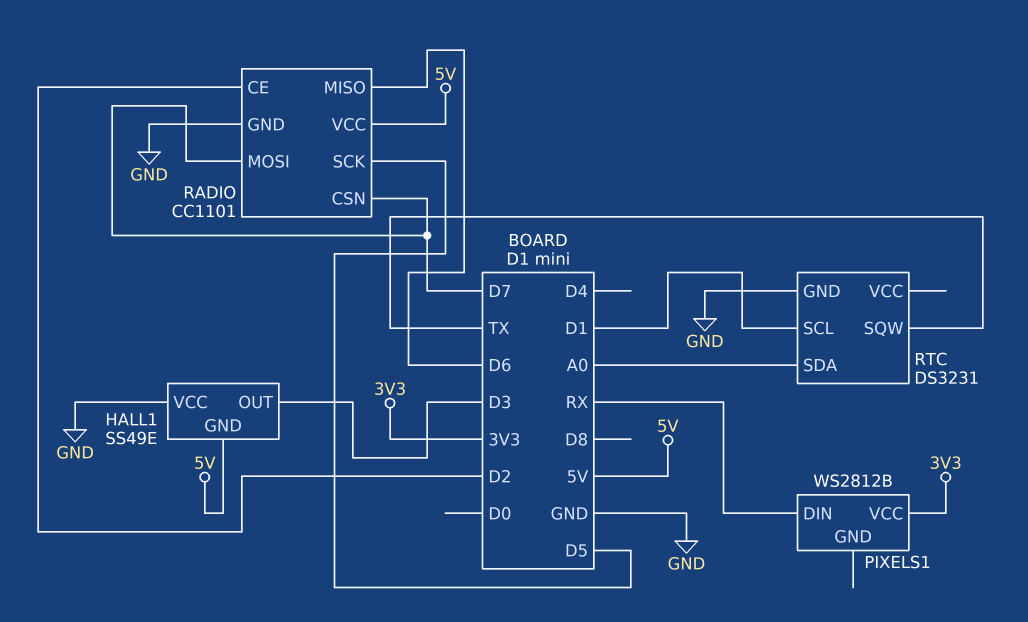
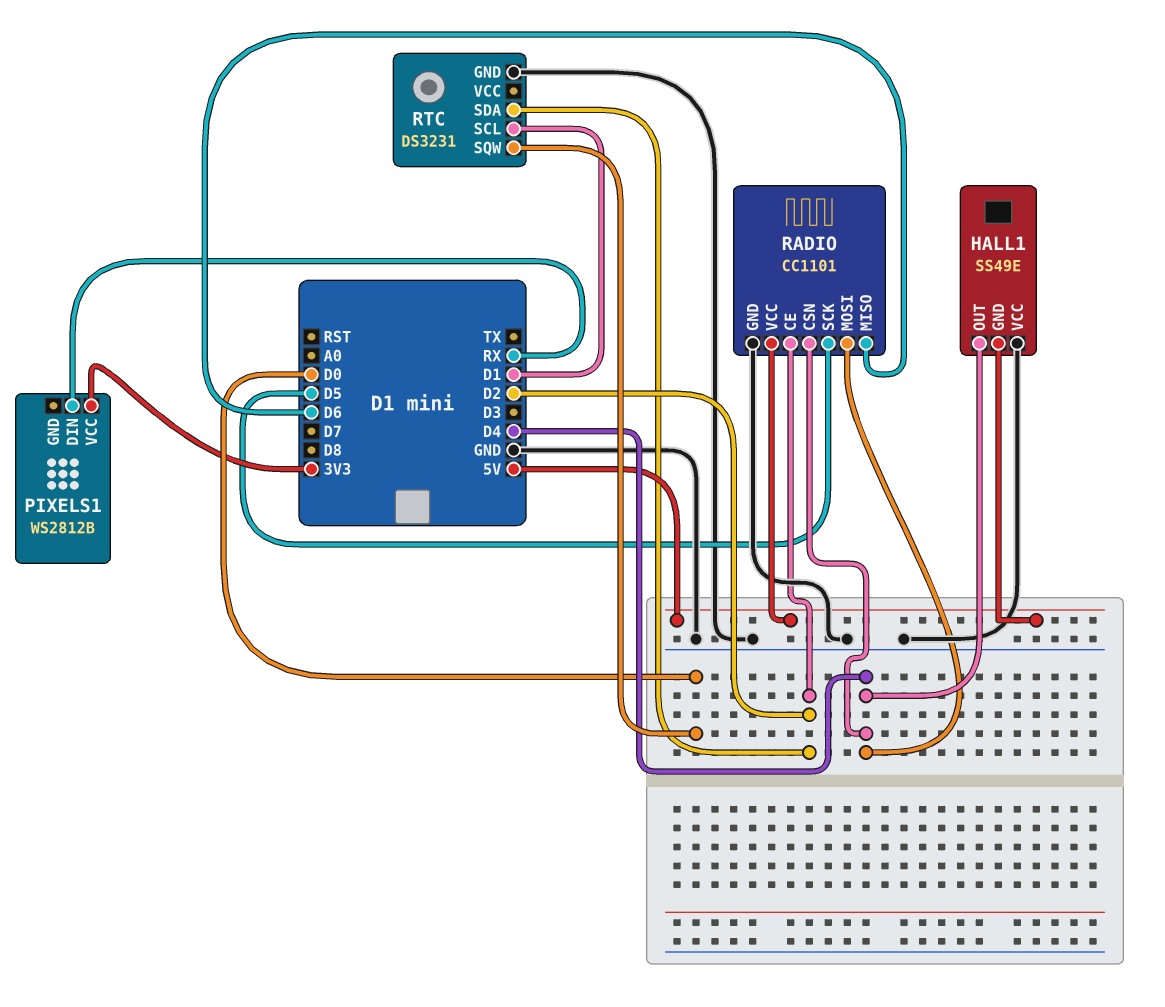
HALL1 pin OUT: D3 -> D4
RADIO pin CSN: D7 -> D4
RADIO pin MOSI: D7 -> D4
RTC pin SDA: A0 -> D2
RTC pin SQW: TX -> D0

